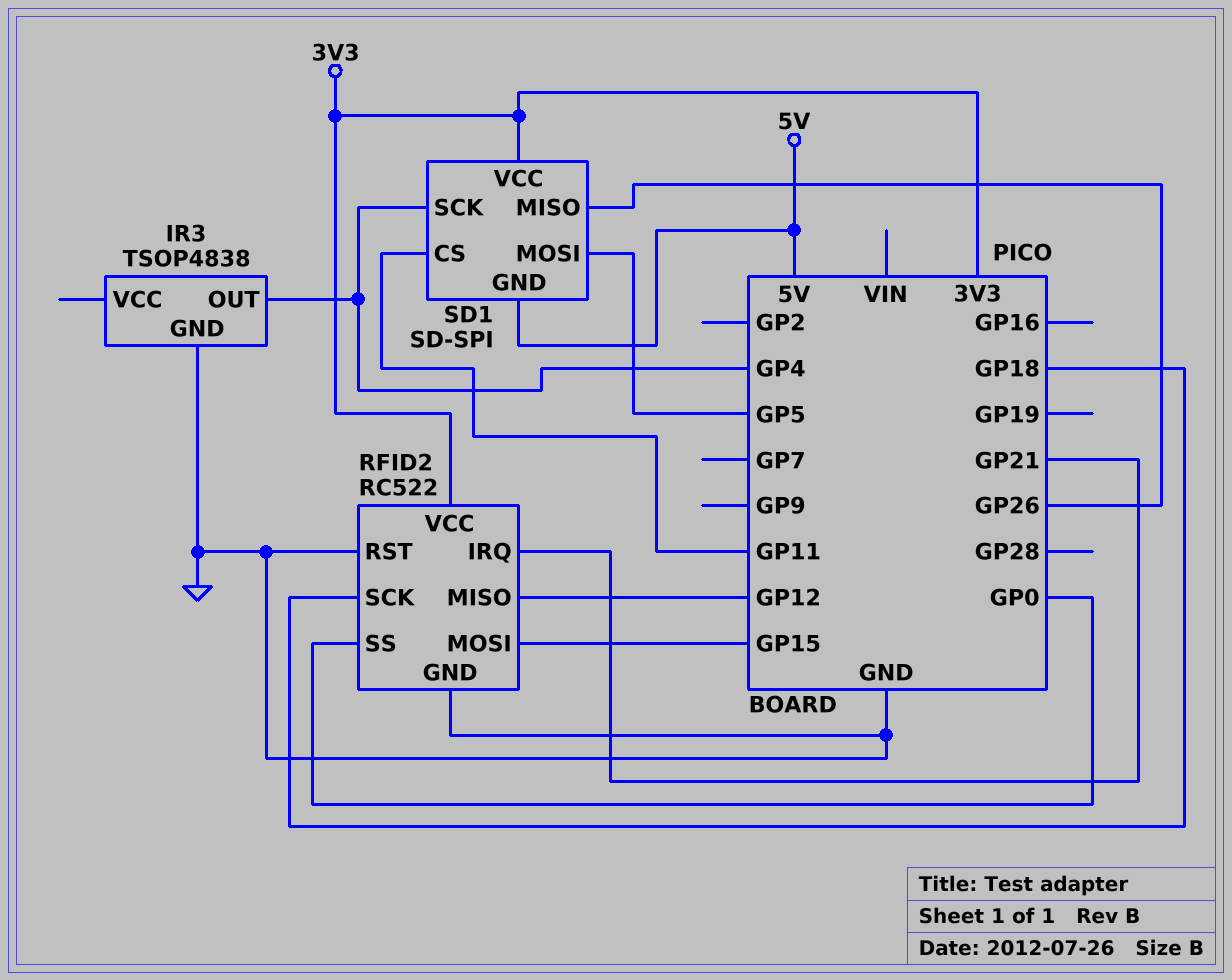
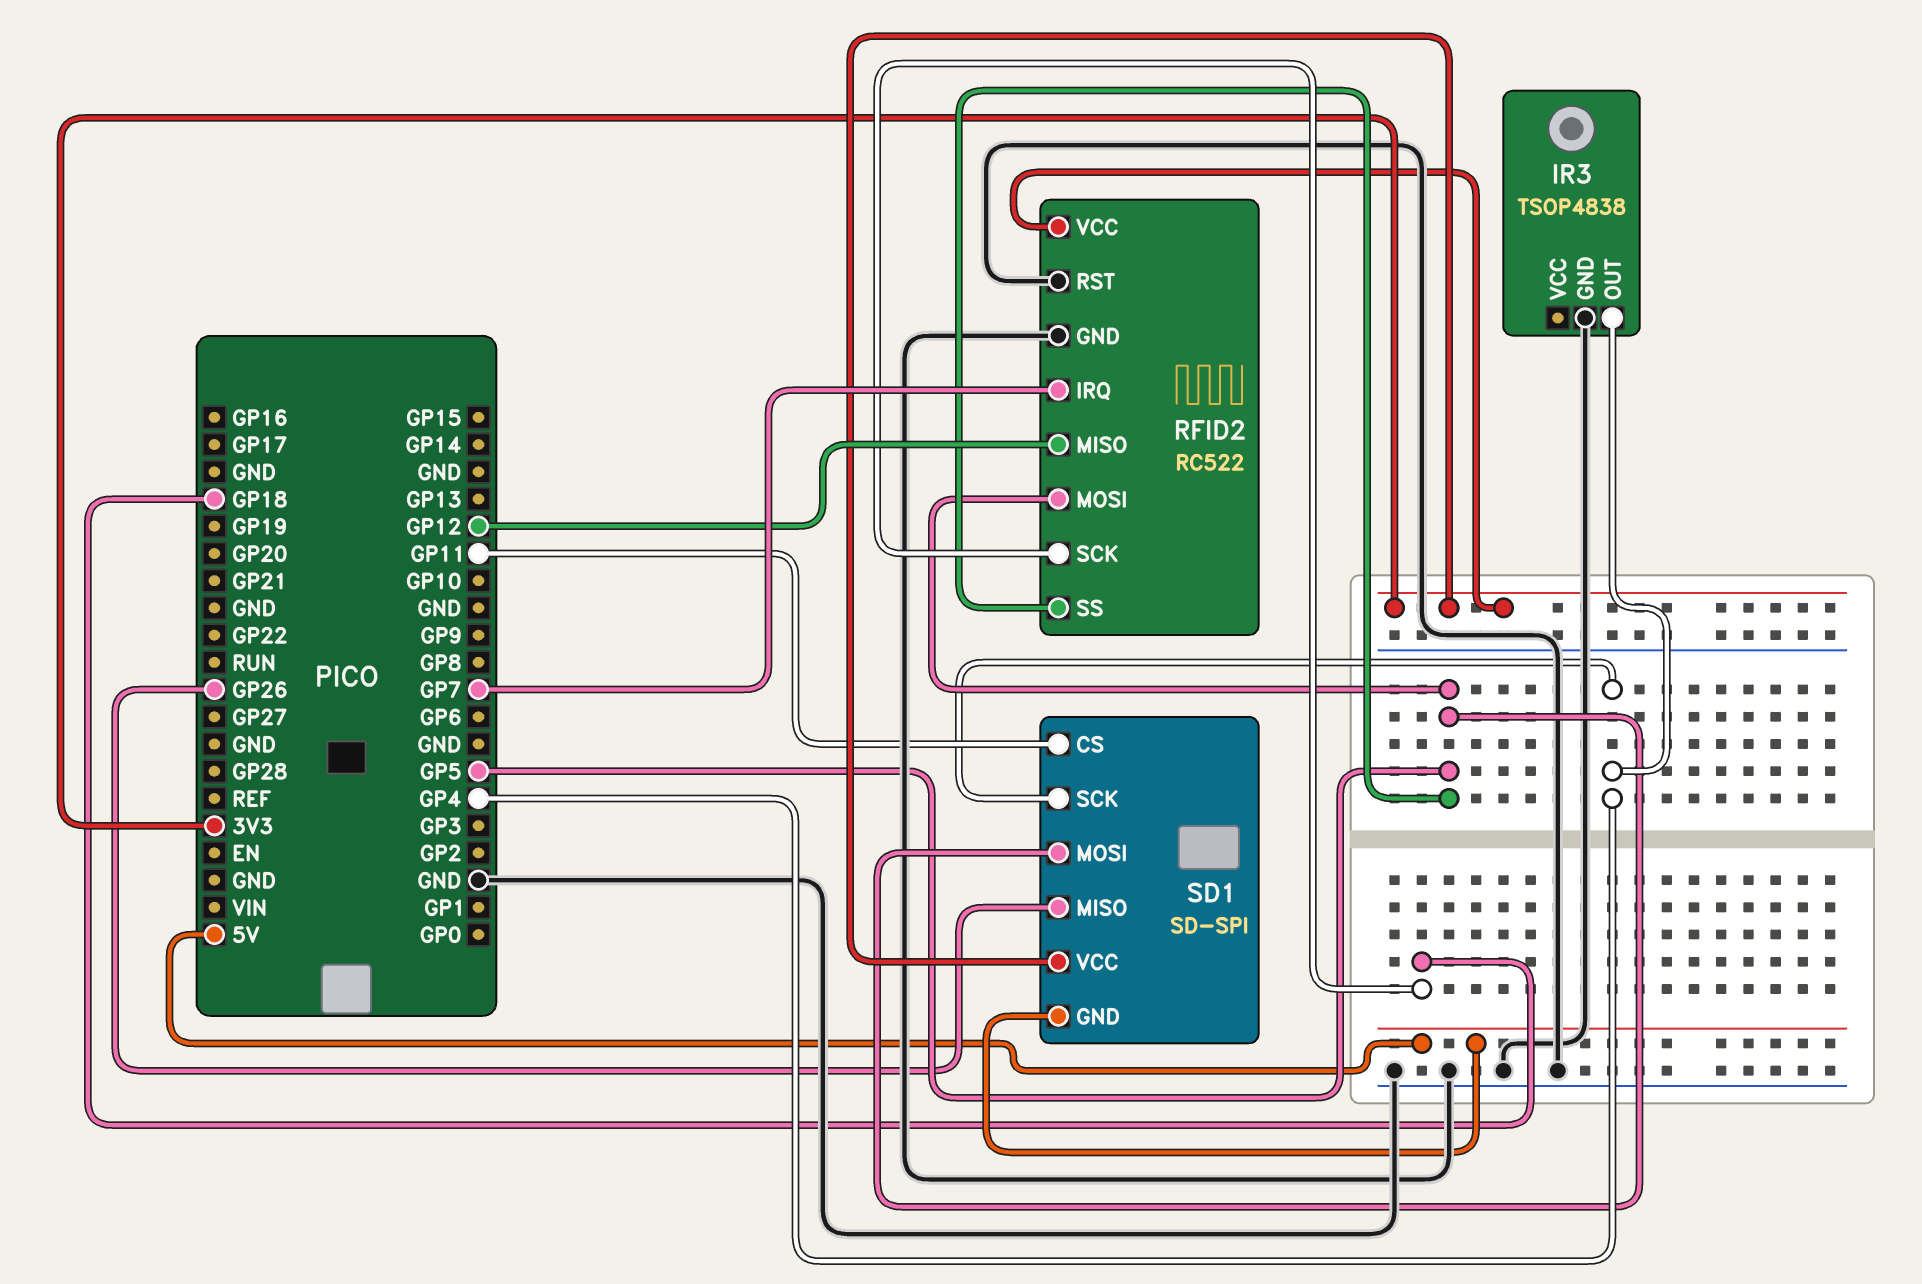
RFID2 pin IRQ: GP21 -> GP7
RFID2 pin MOSI: GP15 -> GP5
RFID2 pin SS: GP0 -> GP5

